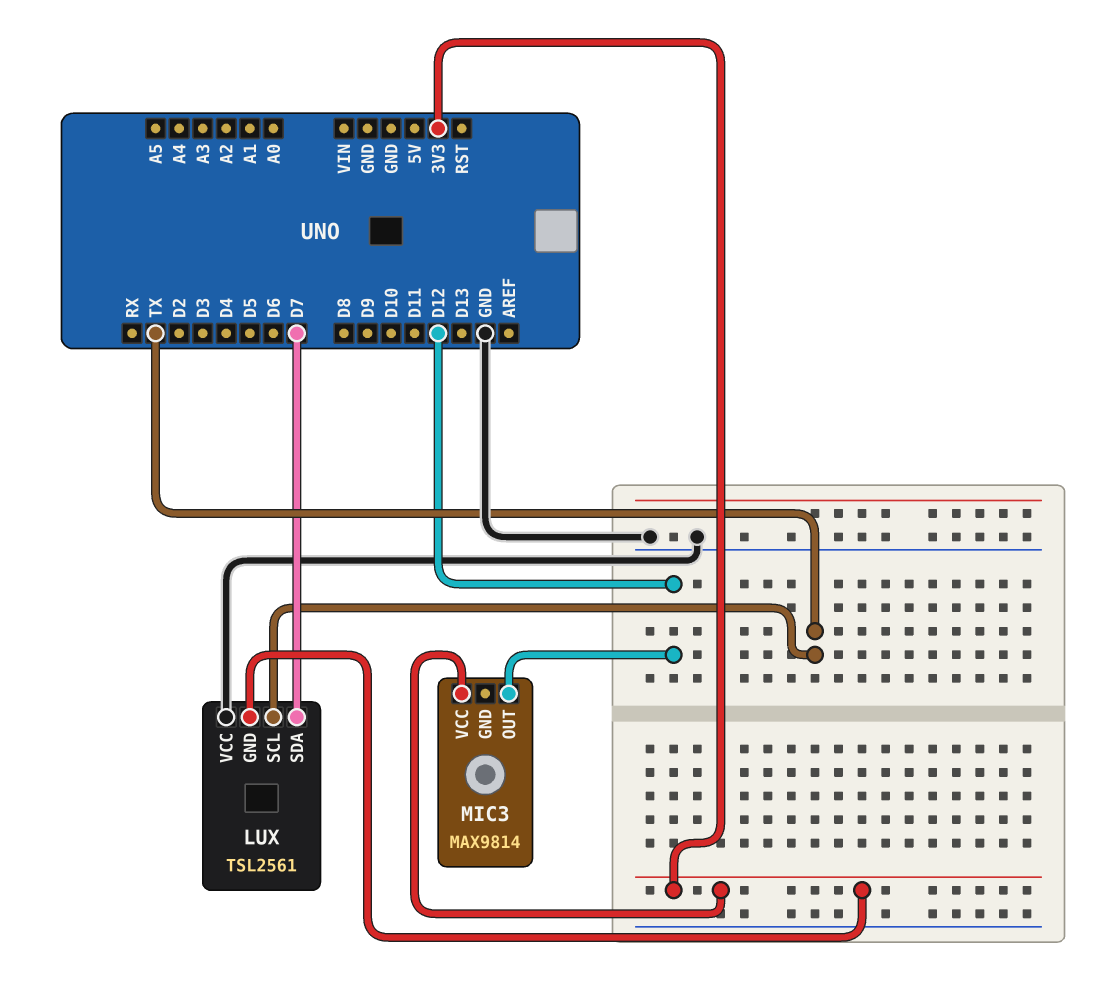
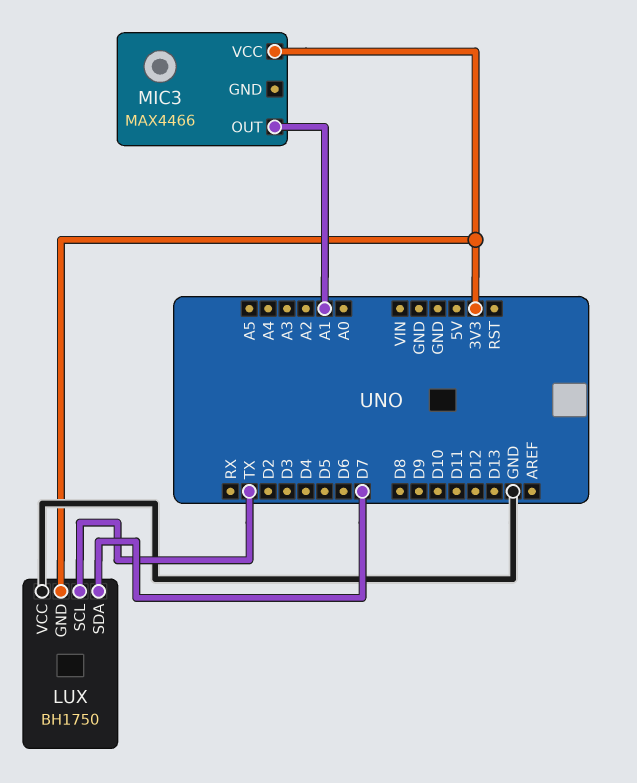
LUX: TSL2561 -> BH1750
MIC3: MAX9814 -> MAX4466
MIC3 pin OUT: D12 -> A1

